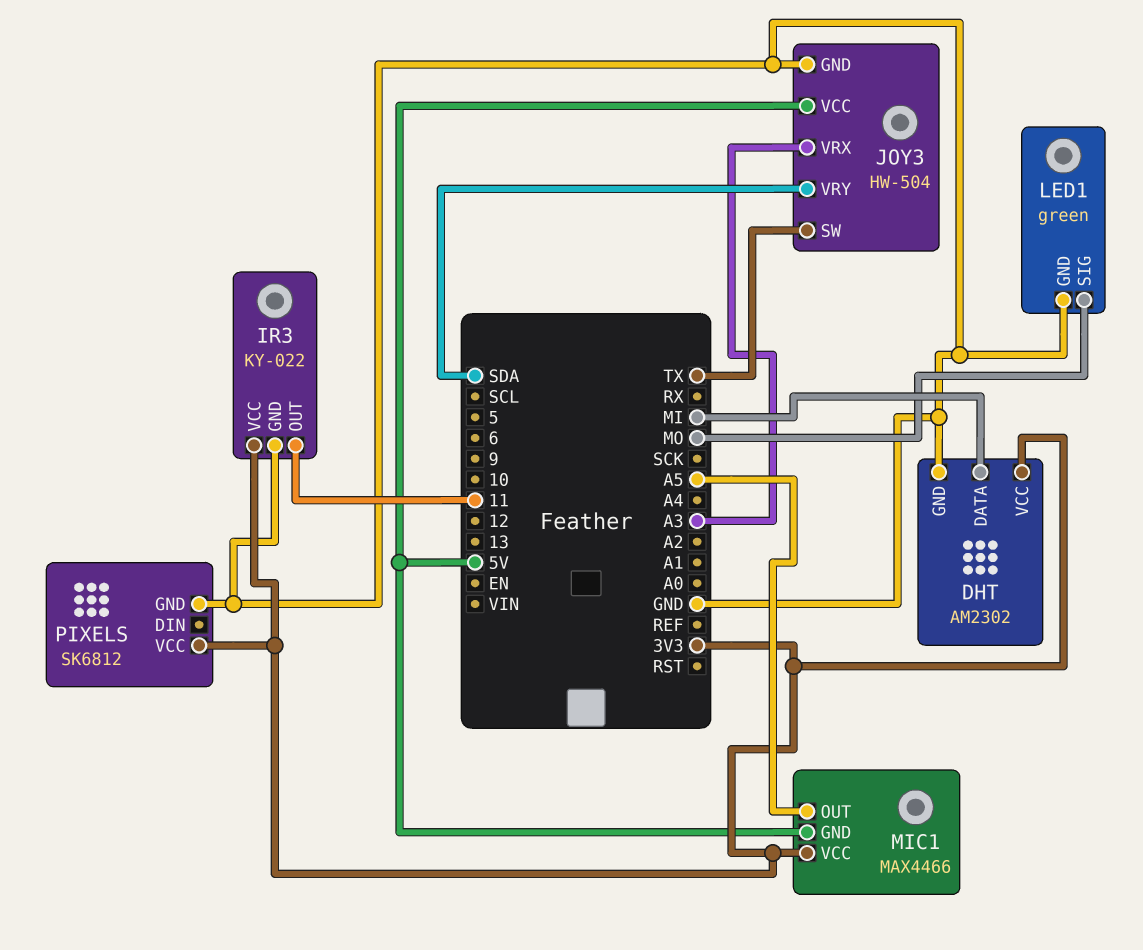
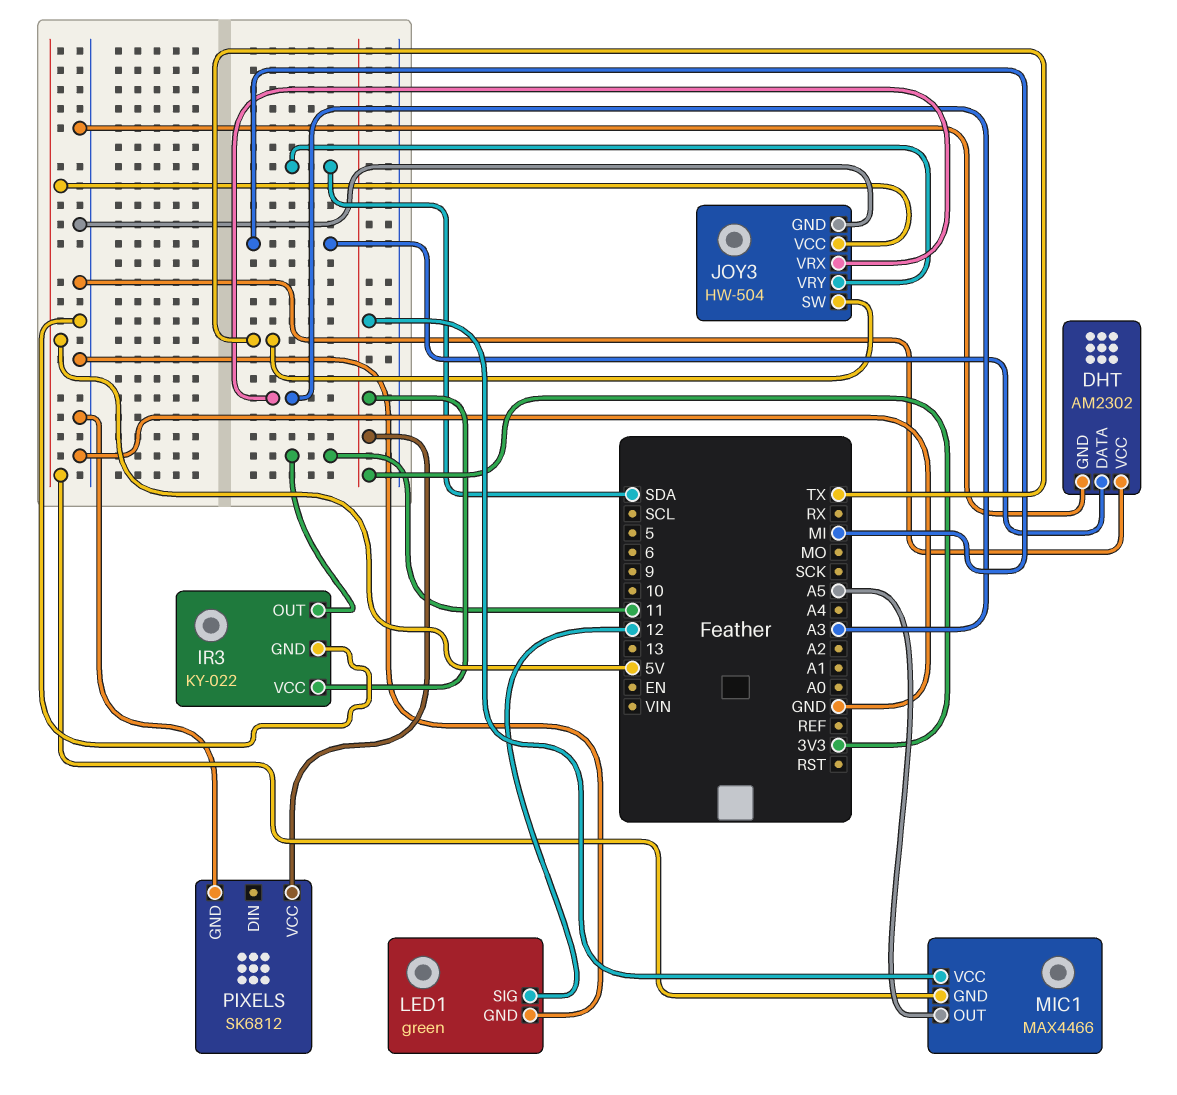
DHT pin VCC: 3V3 -> GND
LED1 pin SIG: MO -> 12

